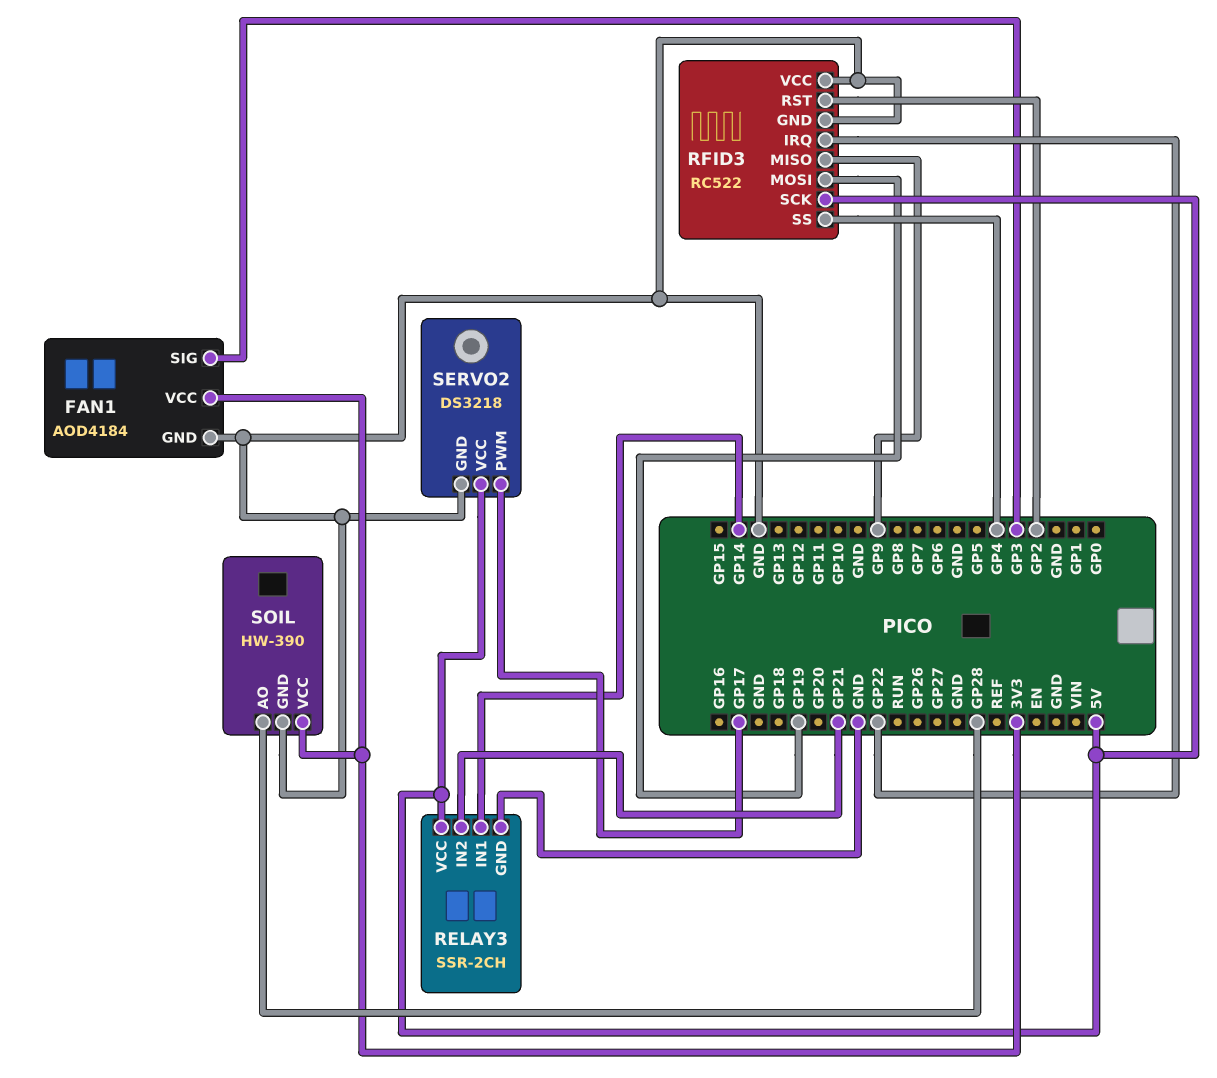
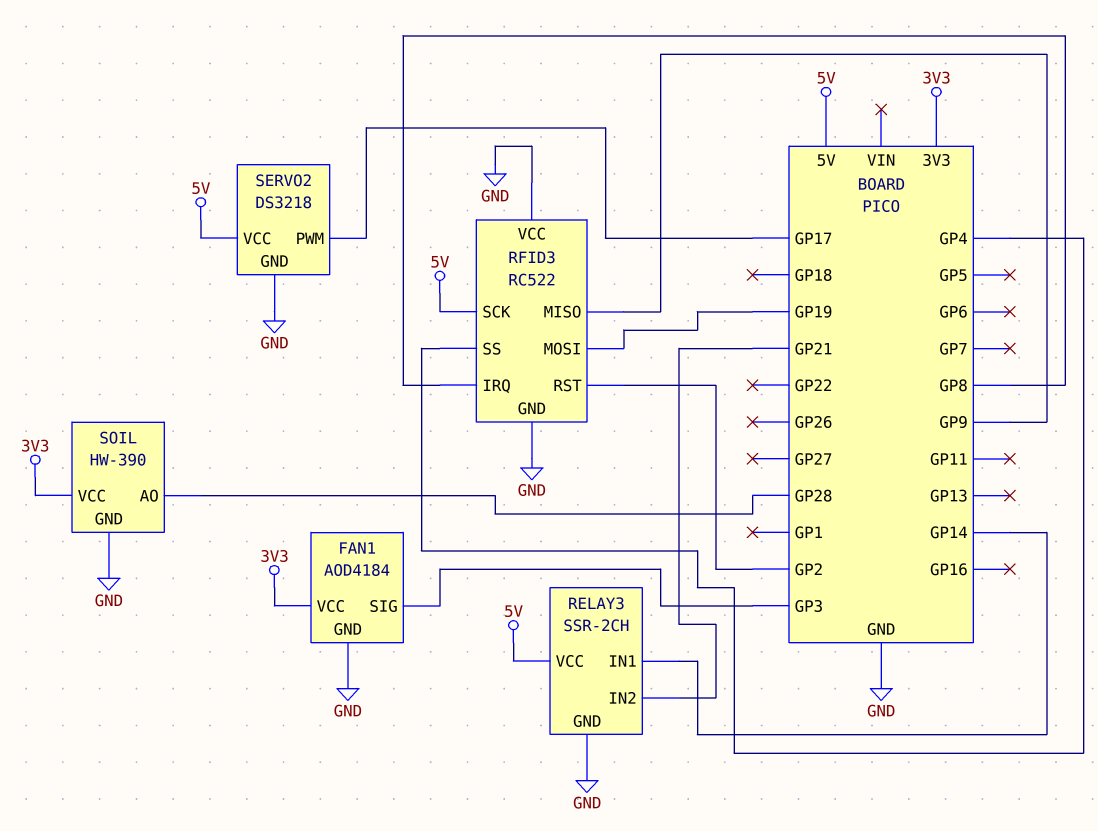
RFID3 pin IRQ: GP22 -> GP8

